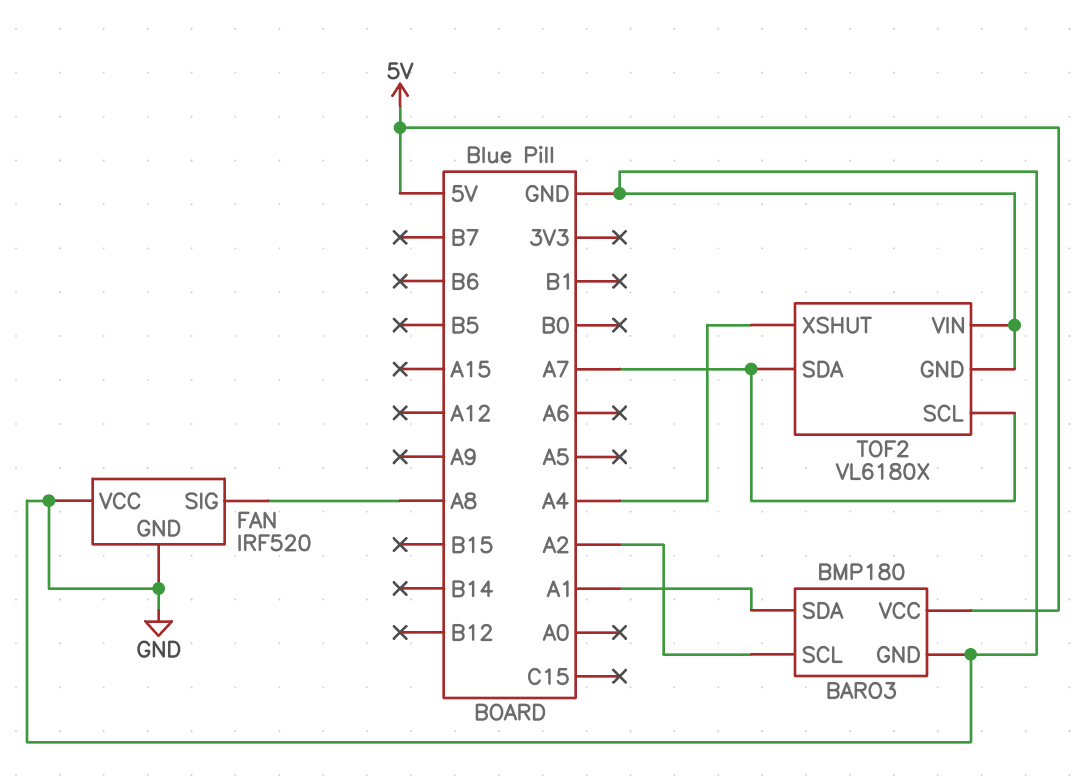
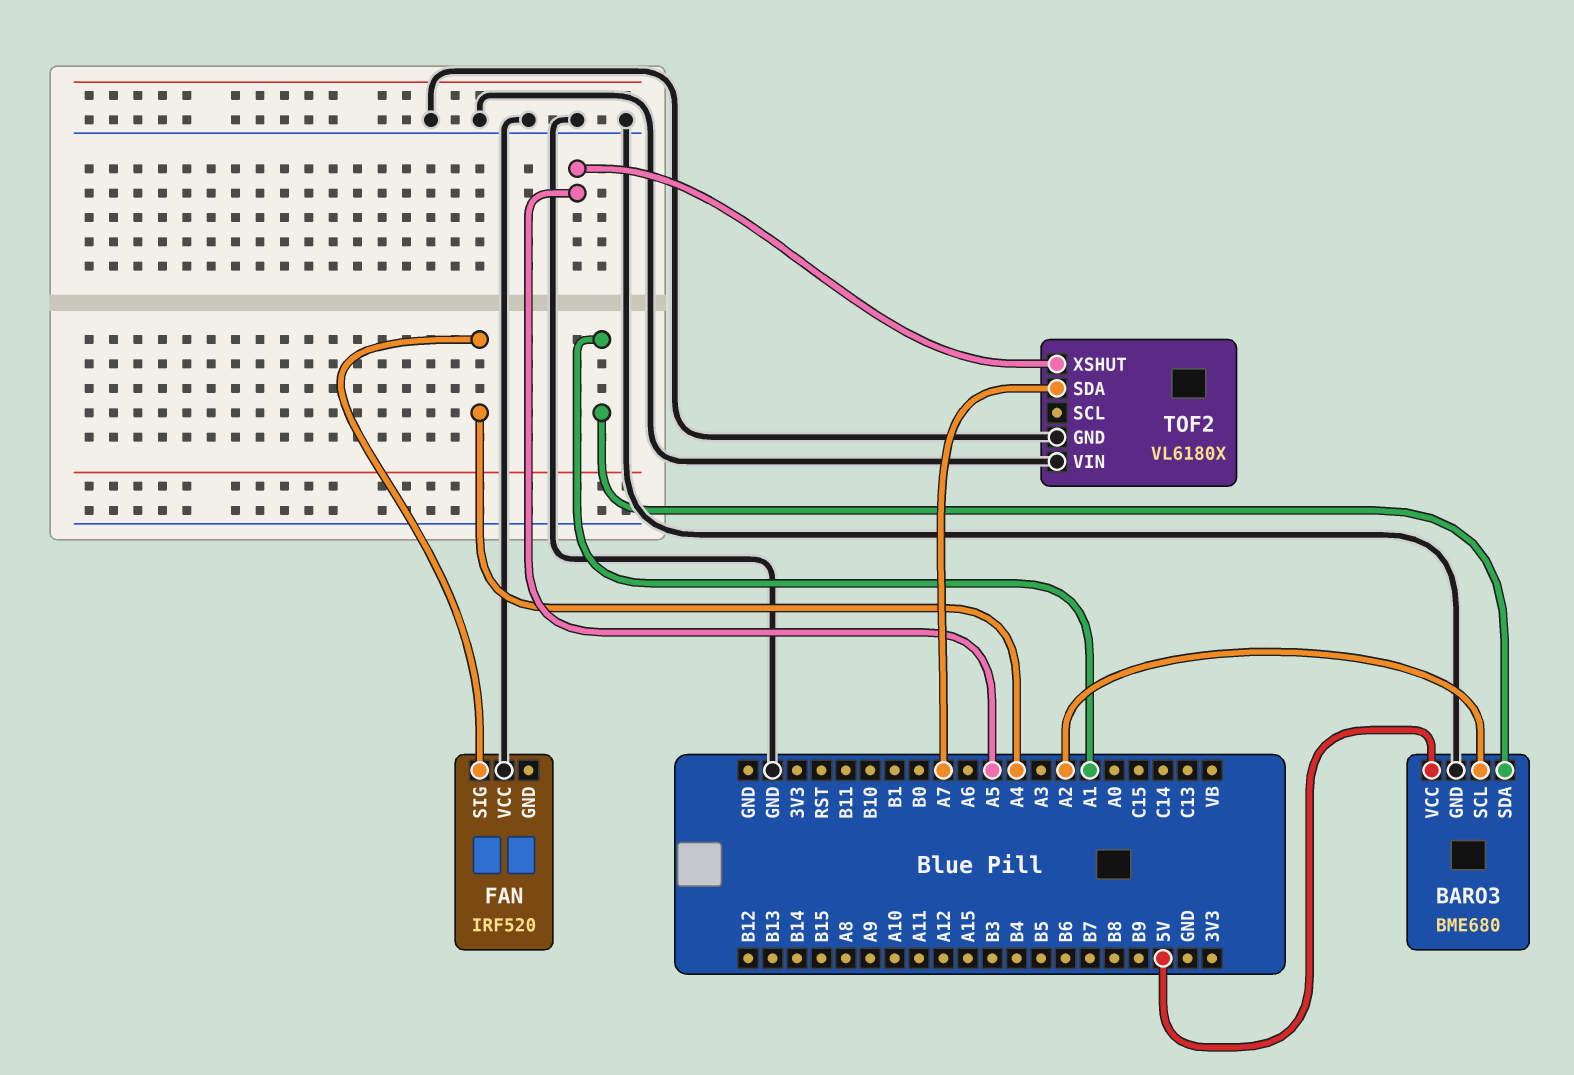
BARO3: BMP180 -> BME680
FAN pin GND: GND -> none
FAN pin SIG: A8 -> A4
TOF2 pin SCL: A7 -> none
TOF2 pin XSHUT: A4 -> A5

